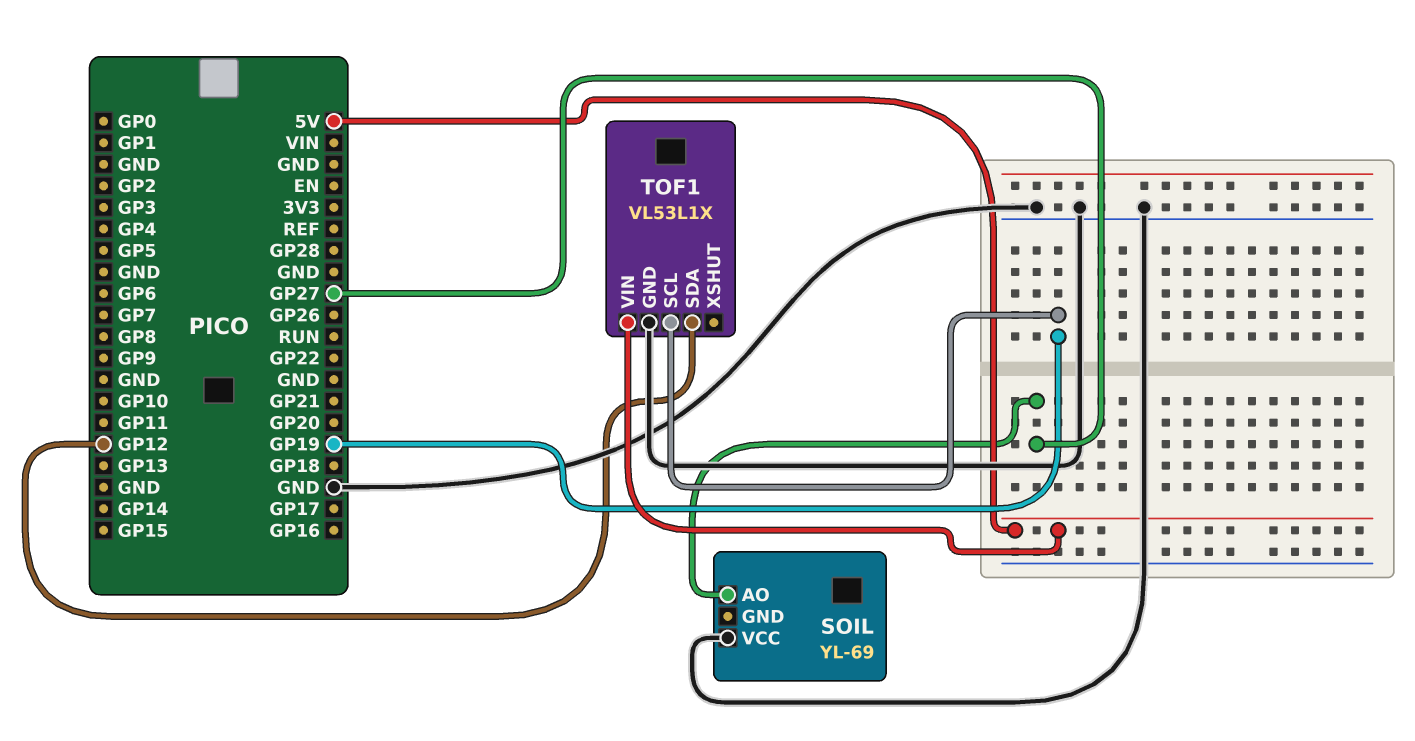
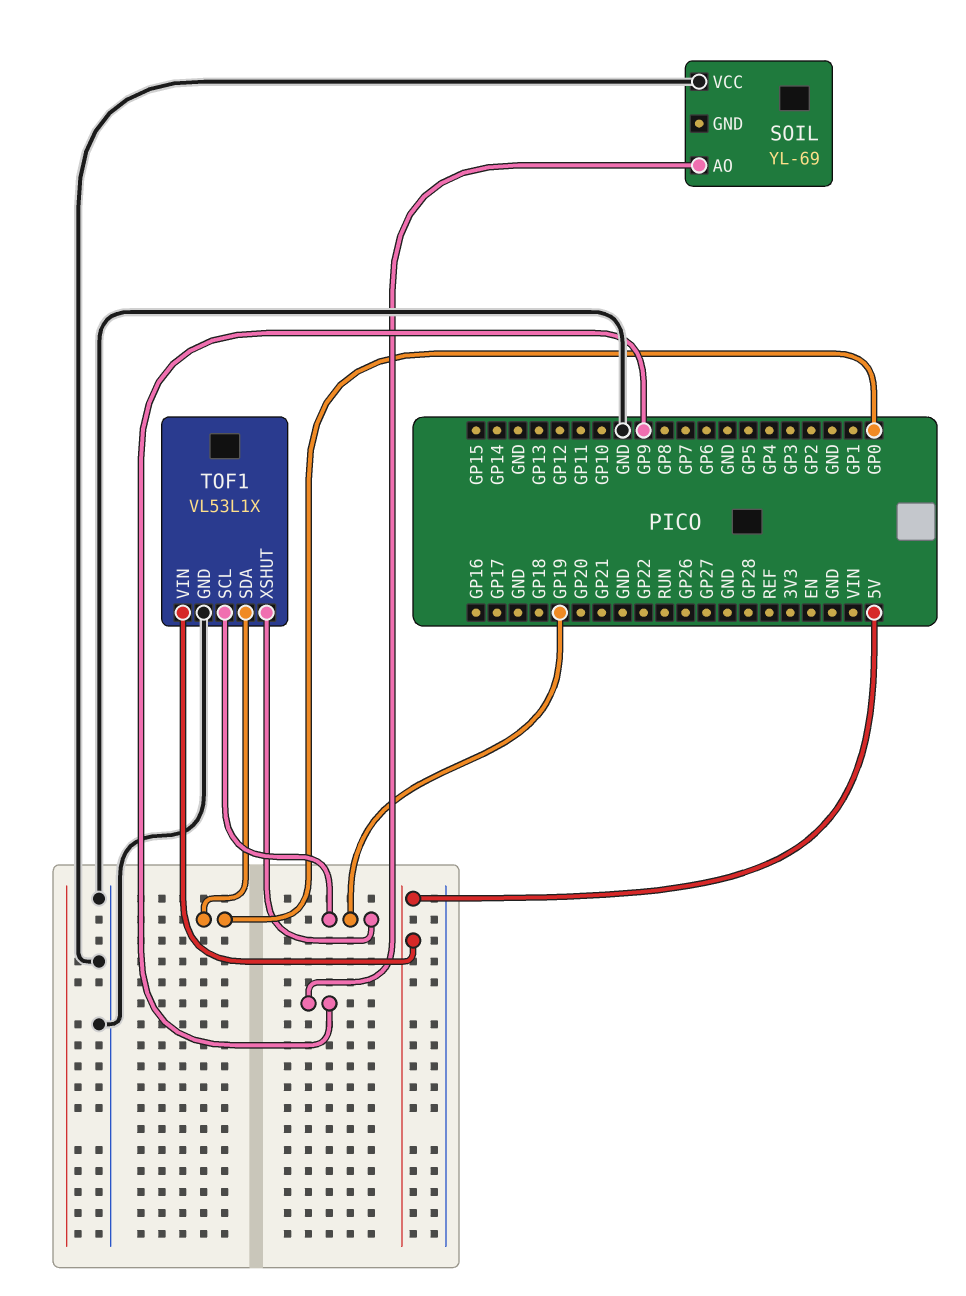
SOIL pin AO: GP27 -> GP9
TOF1 pin SDA: GP12 -> GP0
TOF1 pin XSHUT: none -> GP19

